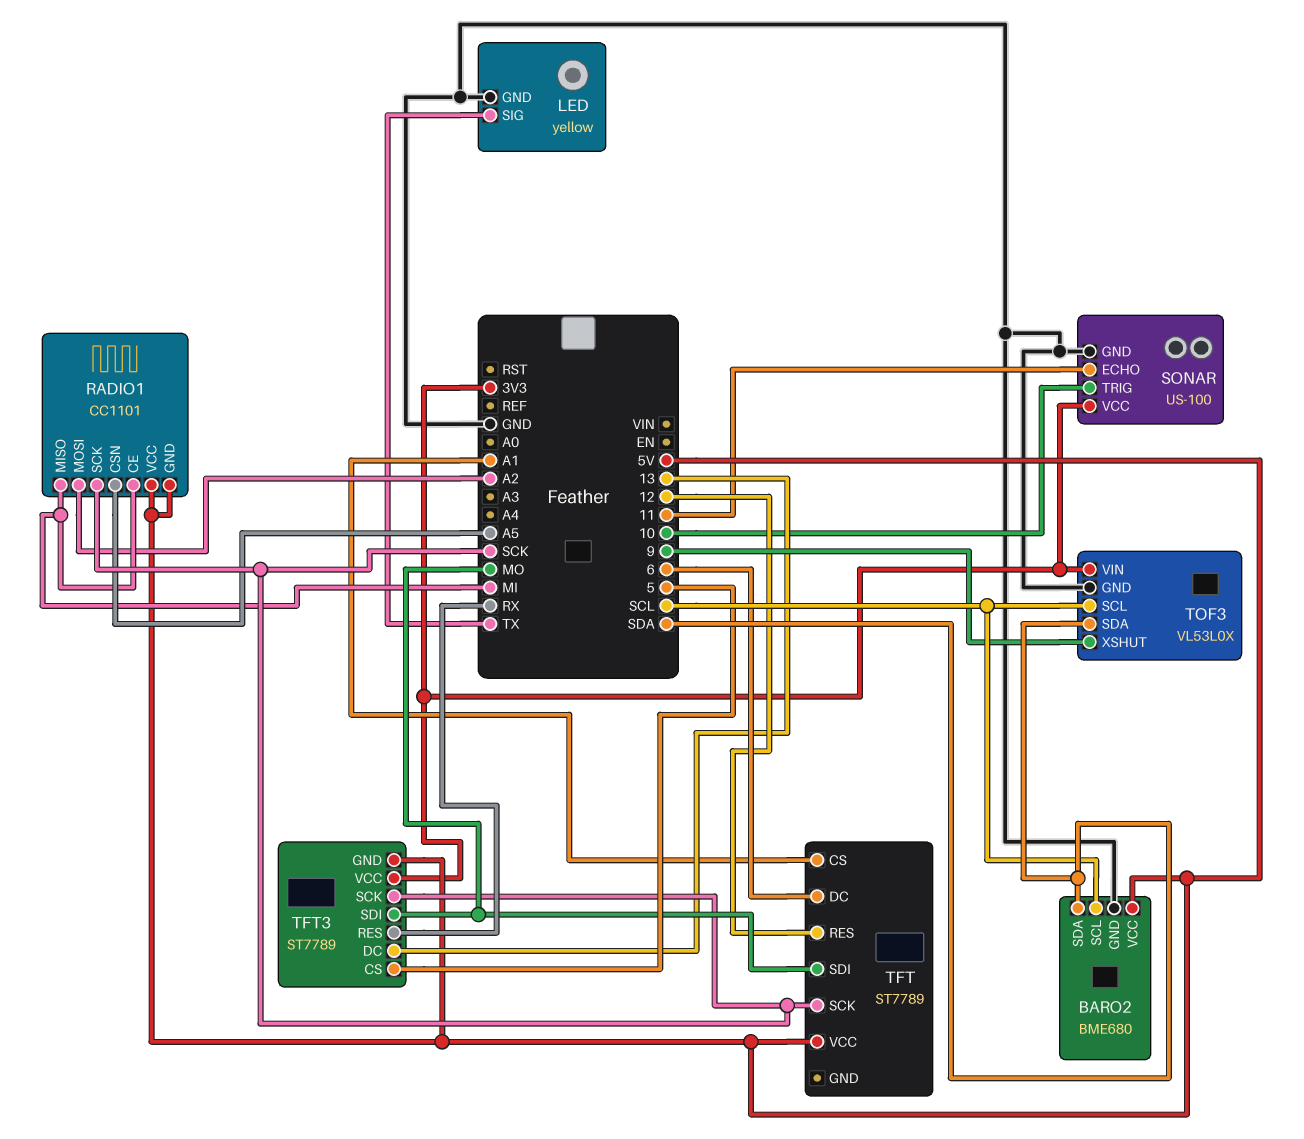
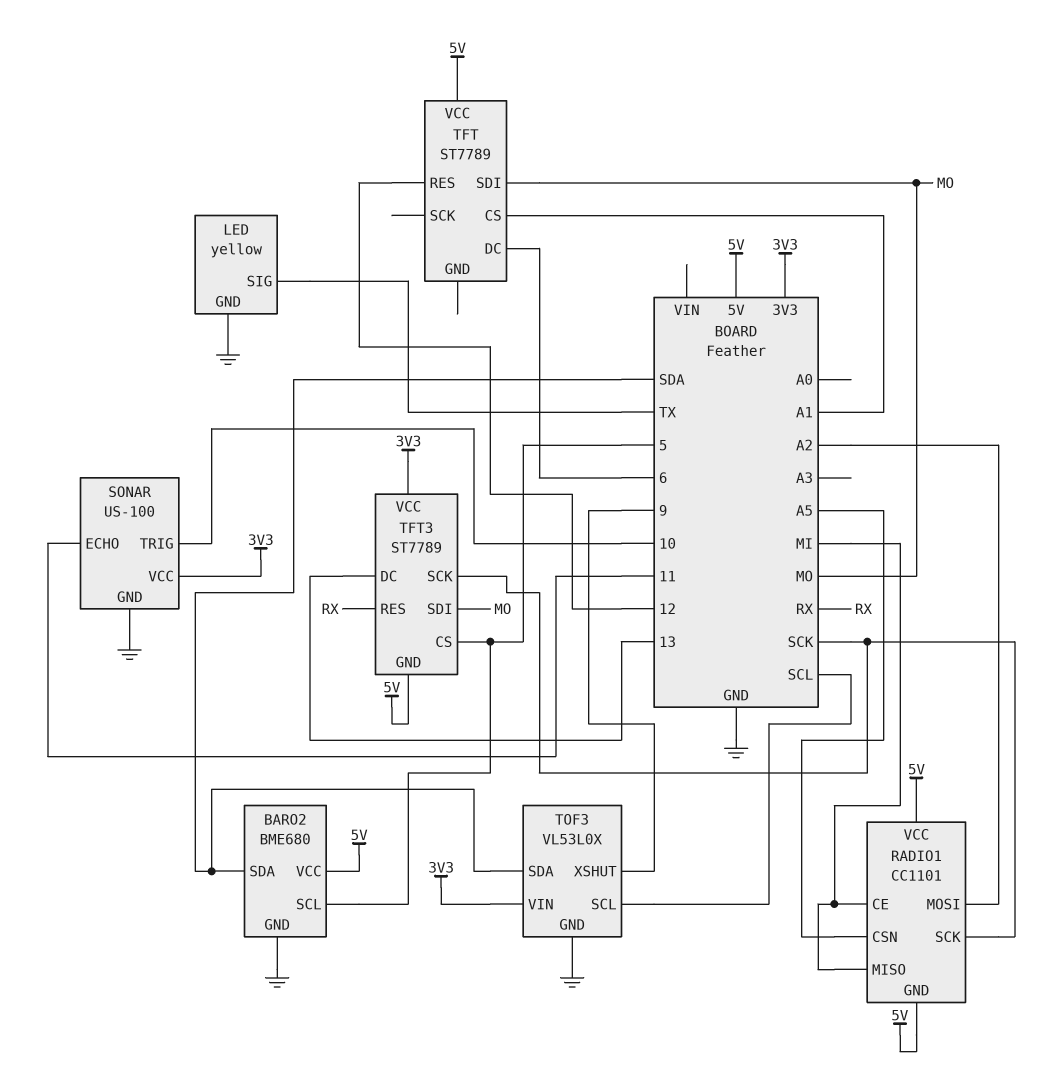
BARO2 pin SCL: SCL -> 5
TFT pin SCK: SCK -> none

